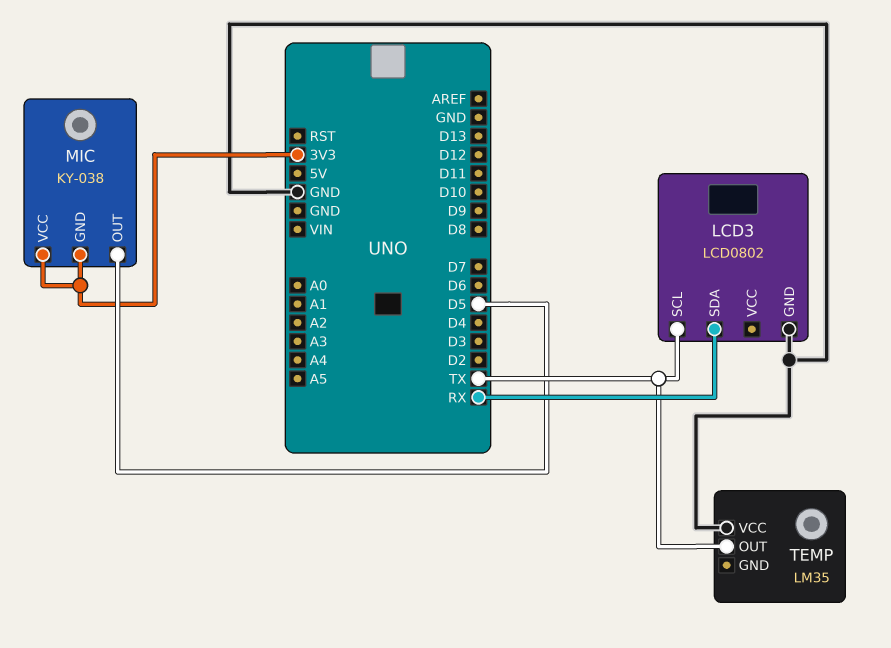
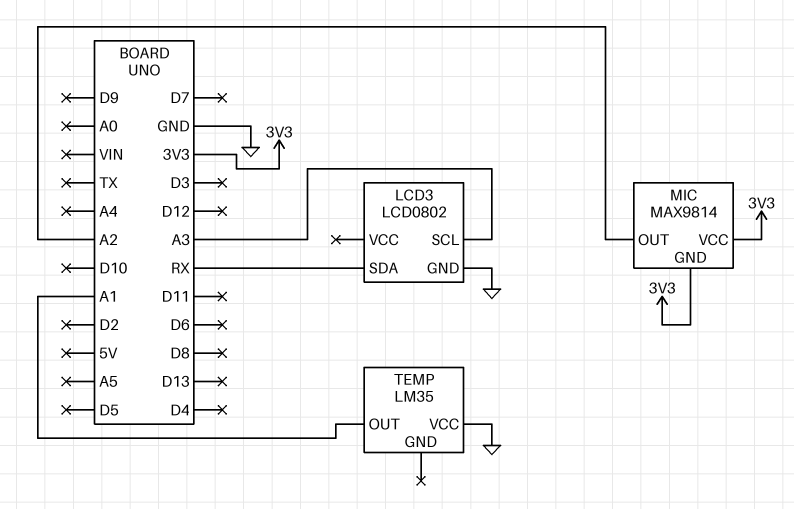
LCD3 pin SCL: TX -> A3
MIC: KY-038 -> MAX9814
MIC pin OUT: D5 -> A2
TEMP pin OUT: TX -> A1

